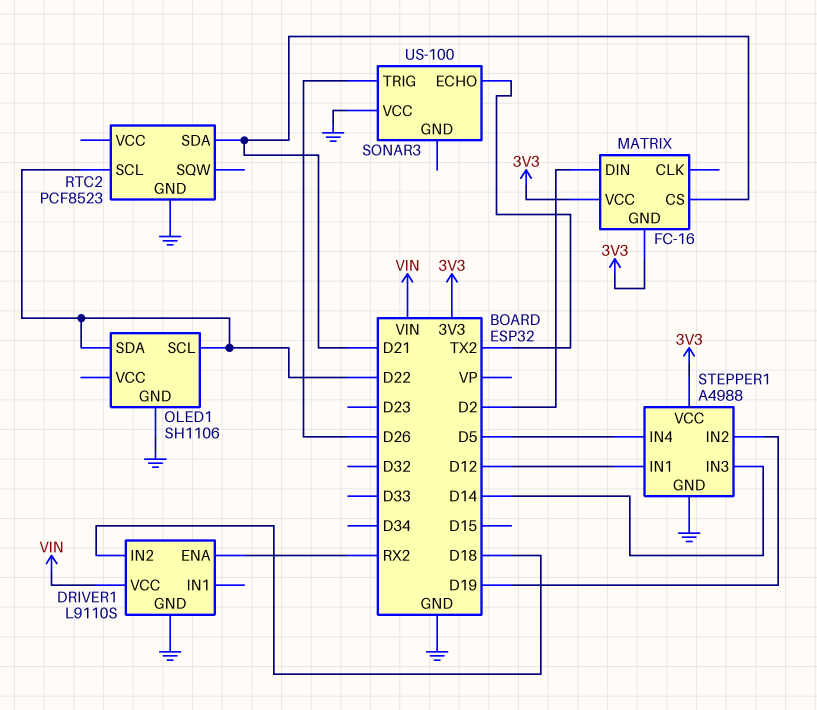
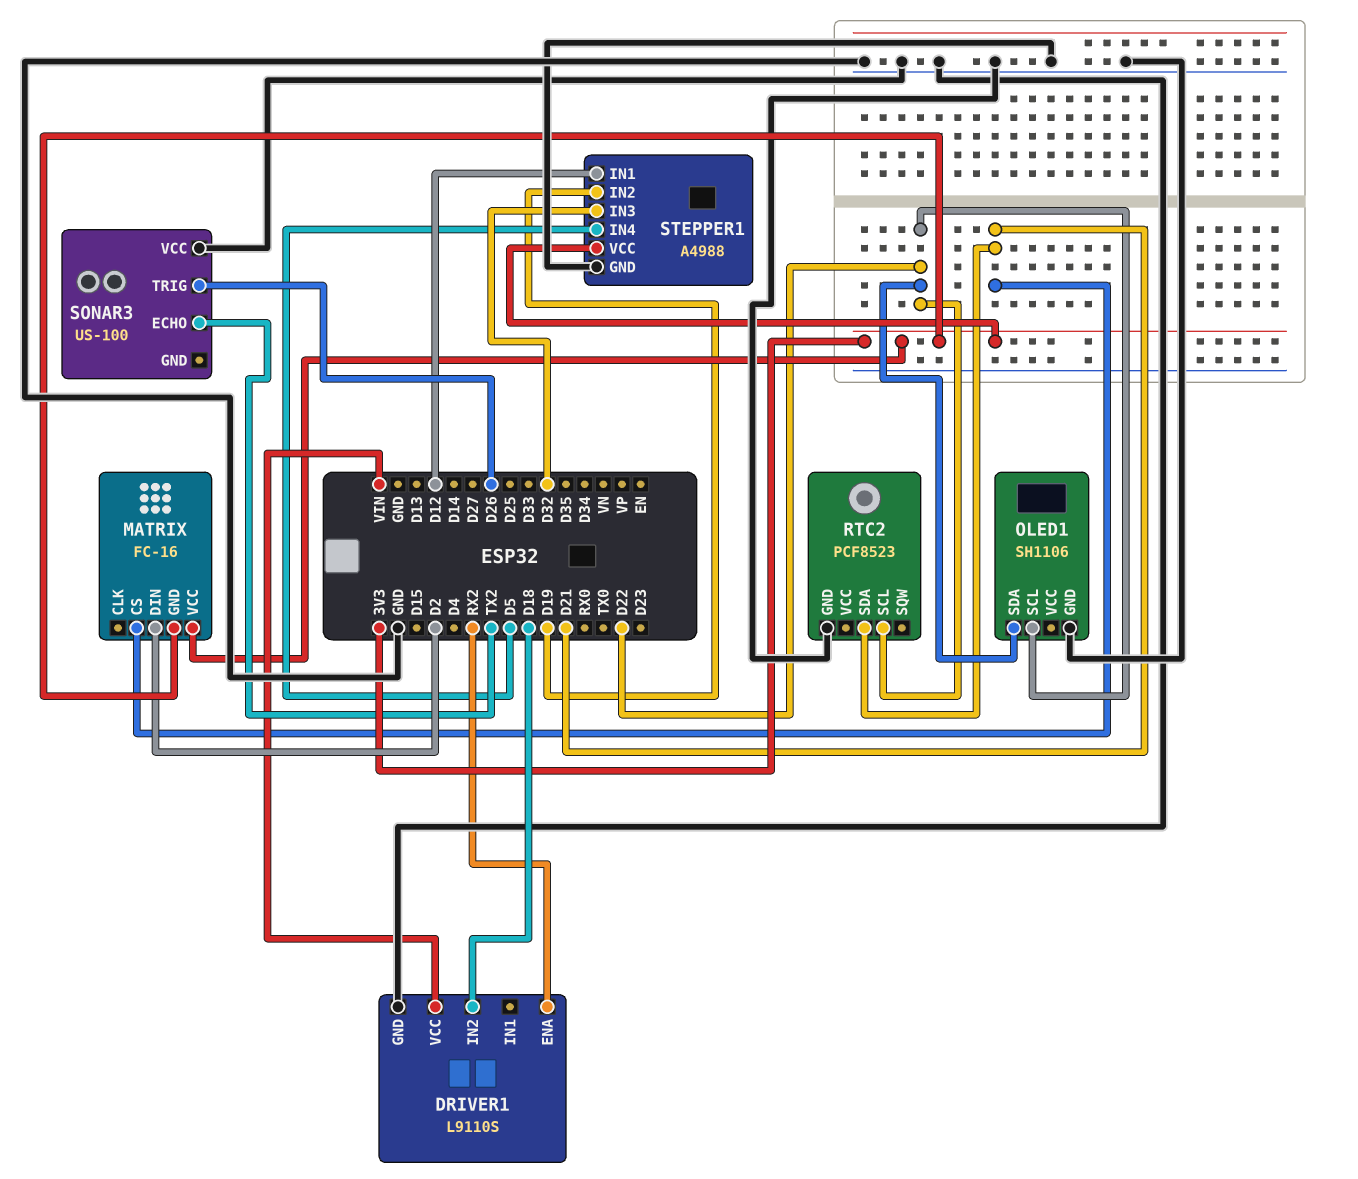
STEPPER1 pin IN3: D14 -> D32

